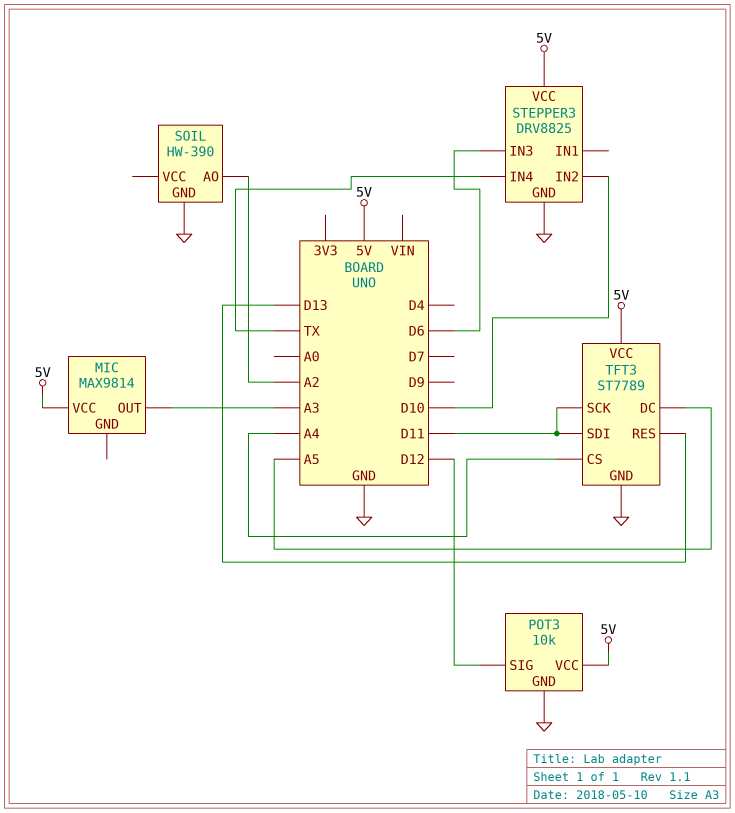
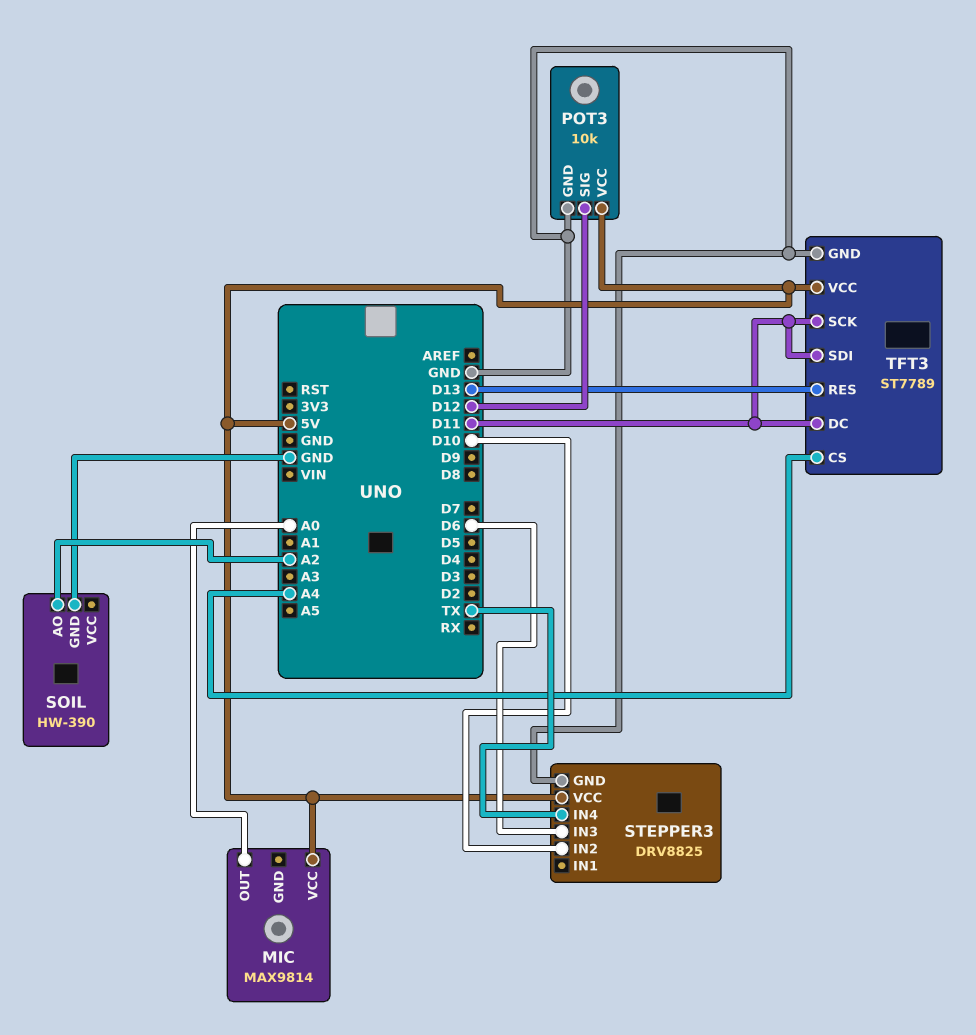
MIC pin OUT: A3 -> A0
TFT3 pin DC: A5 -> D11

